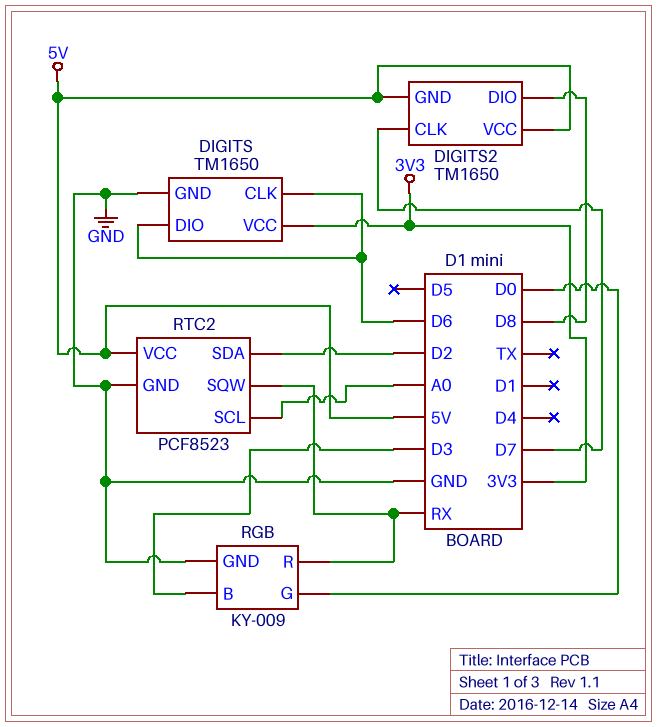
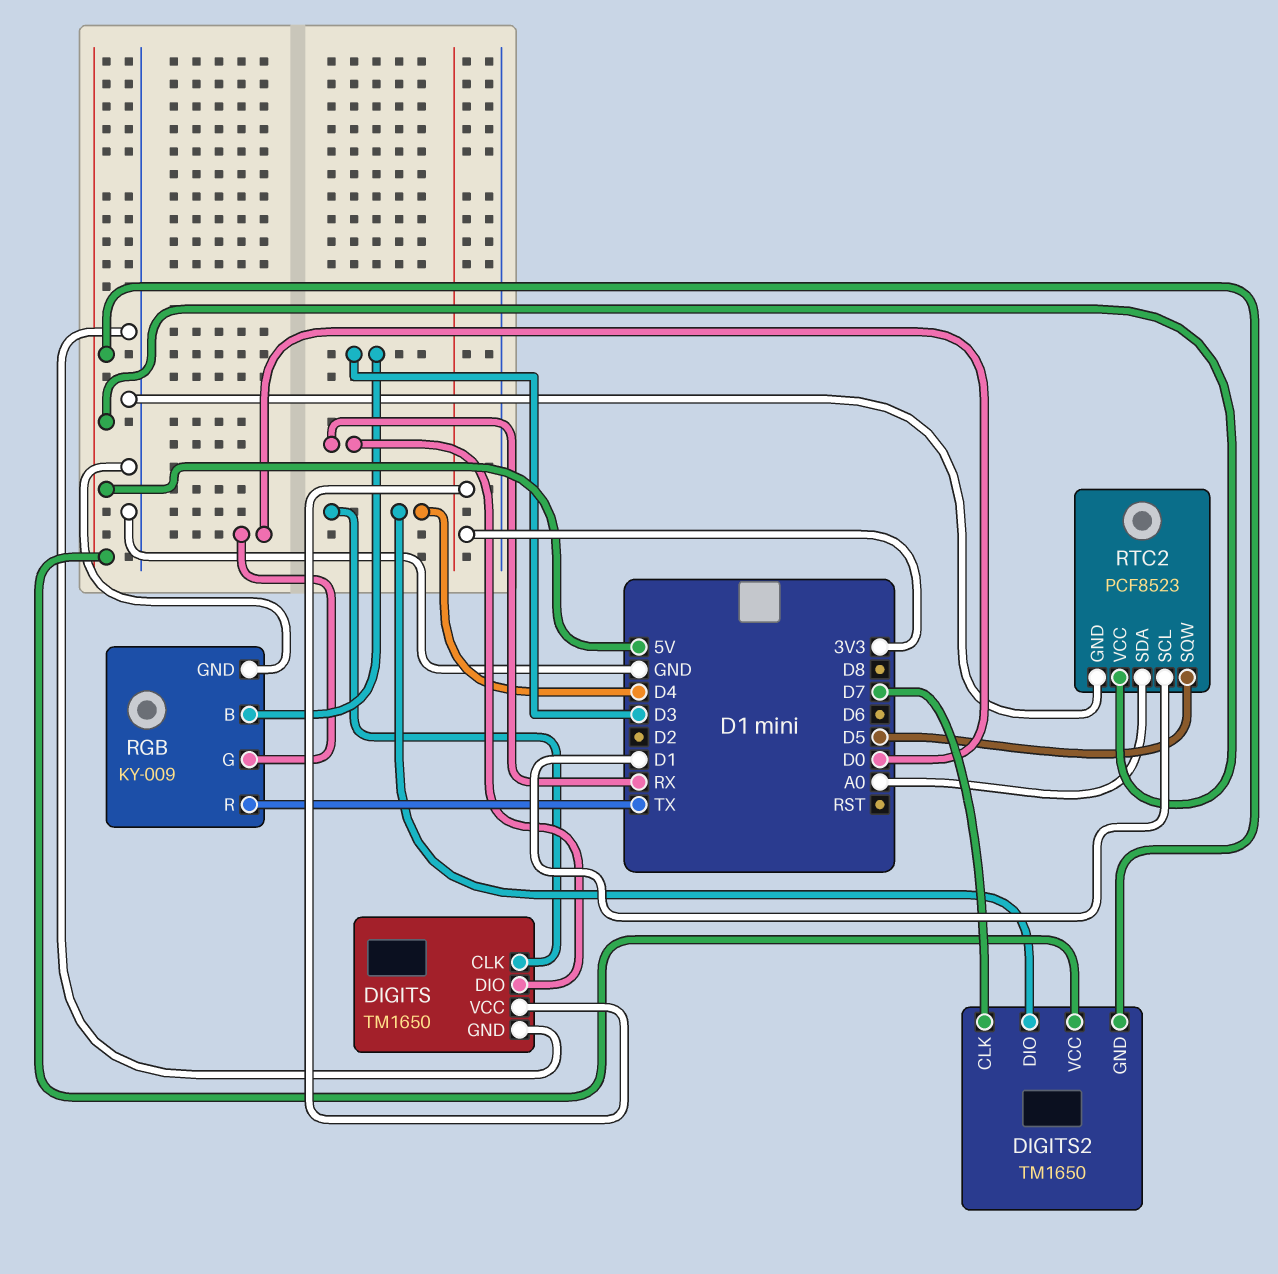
DIGITS pin CLK: D6 -> D4
DIGITS pin DIO: D6 -> RX
DIGITS2 pin DIO: D8 -> D4
RGB pin R: RX -> TX
RTC2 pin SCL: A0 -> D1
RTC2 pin SDA: D2 -> A0
RTC2 pin SQW: RX -> D5

